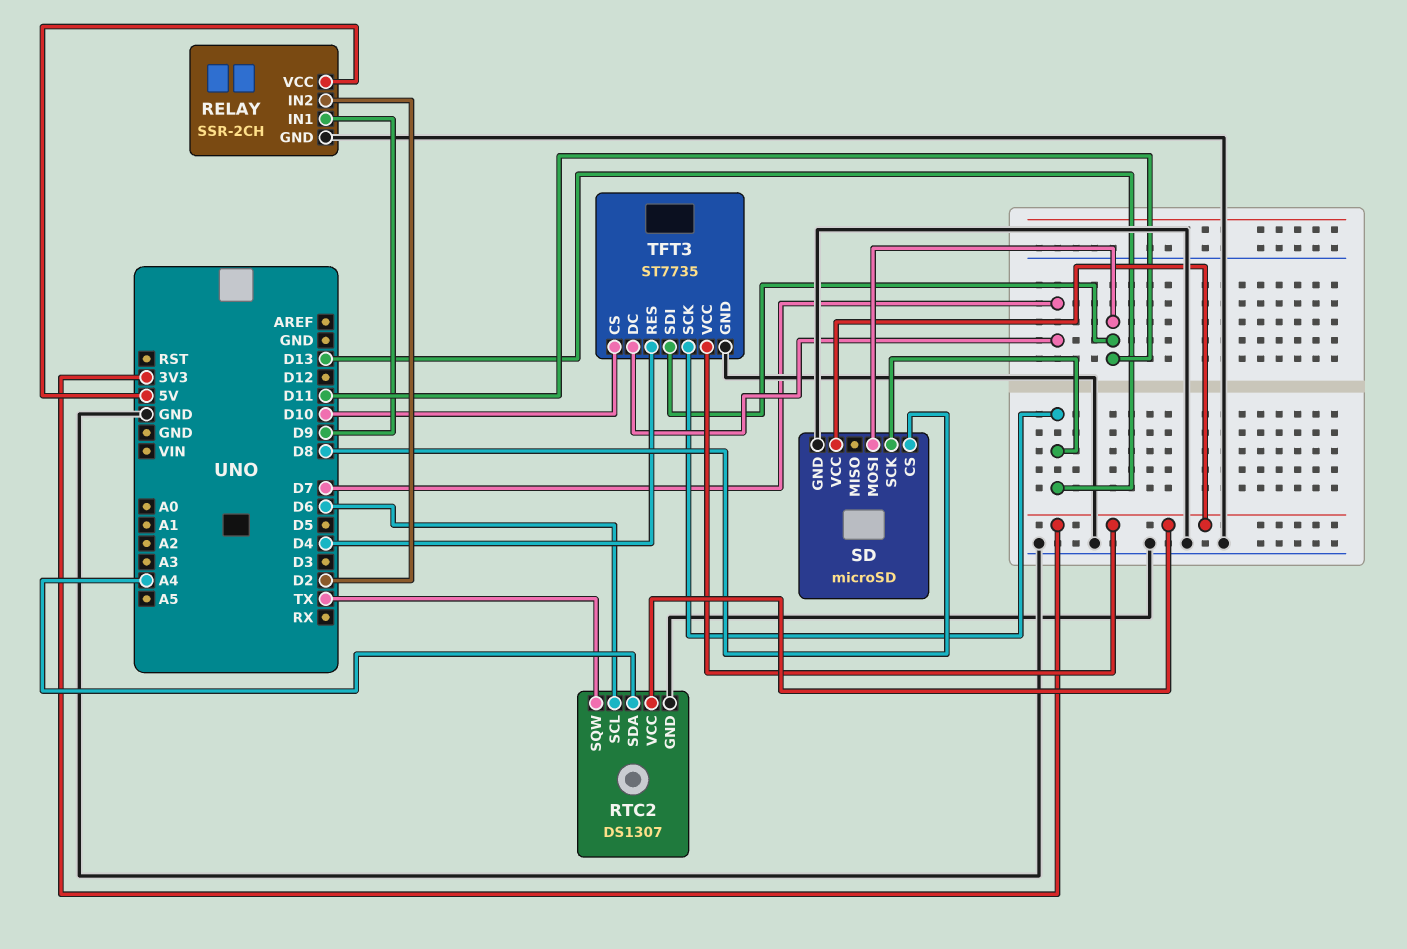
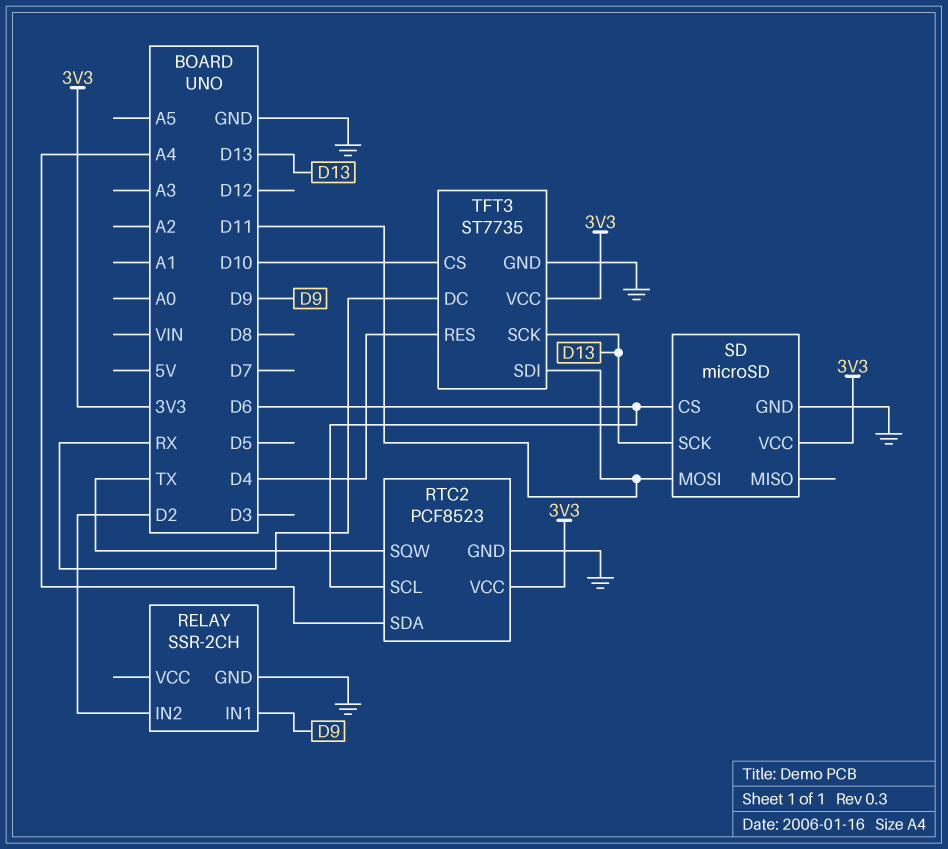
RELAY pin VCC: 5V -> none
RTC2: DS1307 -> PCF8523
SD pin CS: D8 -> D6
TFT3 pin DC: D7 -> RX

